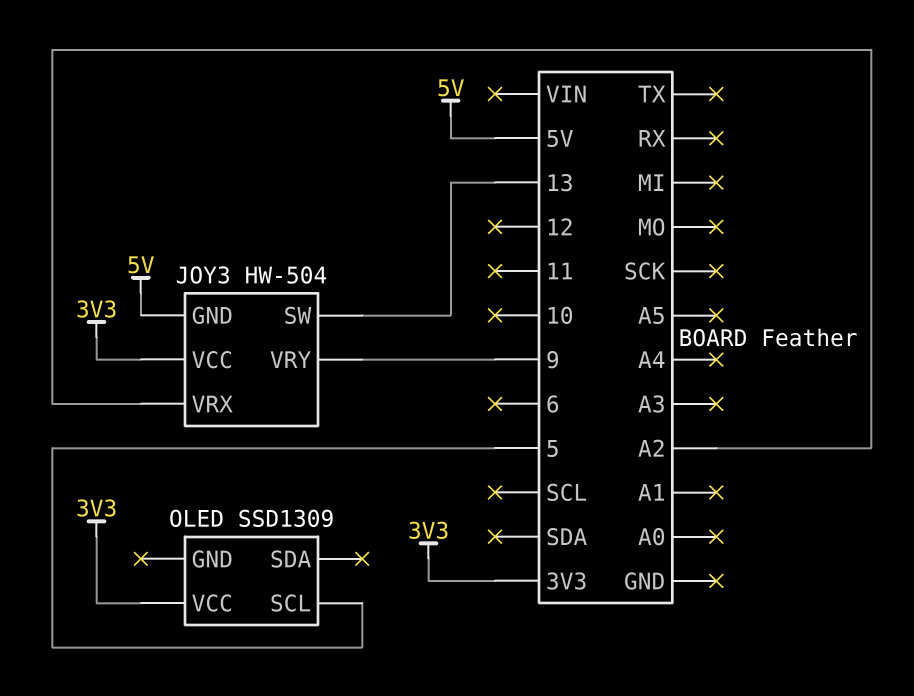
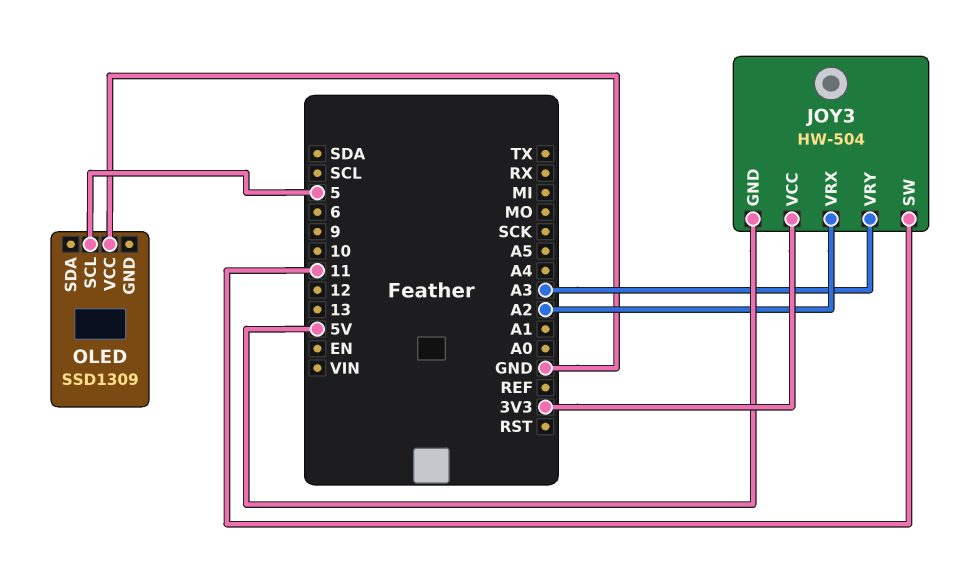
JOY3 pin SW: 13 -> 11
JOY3 pin VRY: 9 -> A3
OLED pin VCC: 3V3 -> GND

